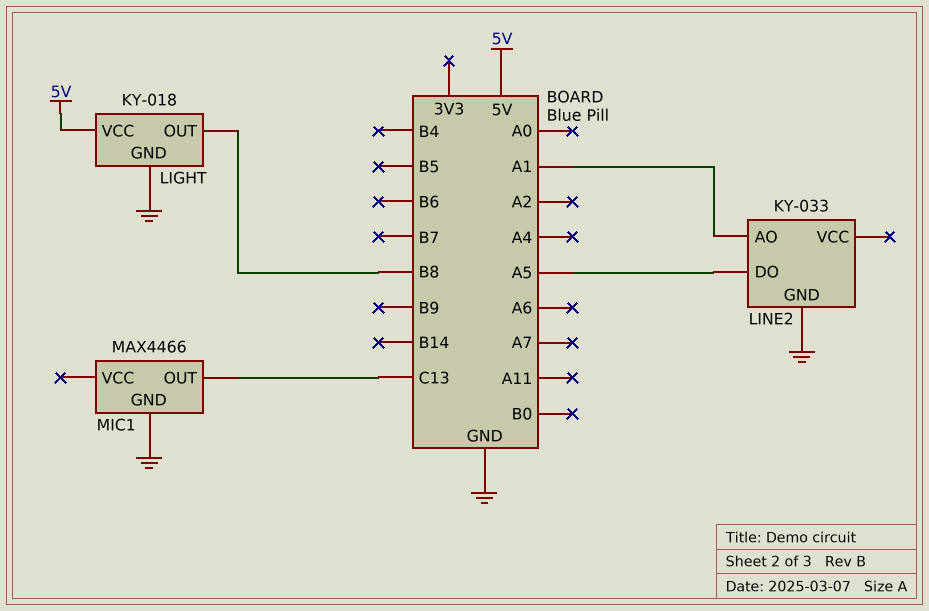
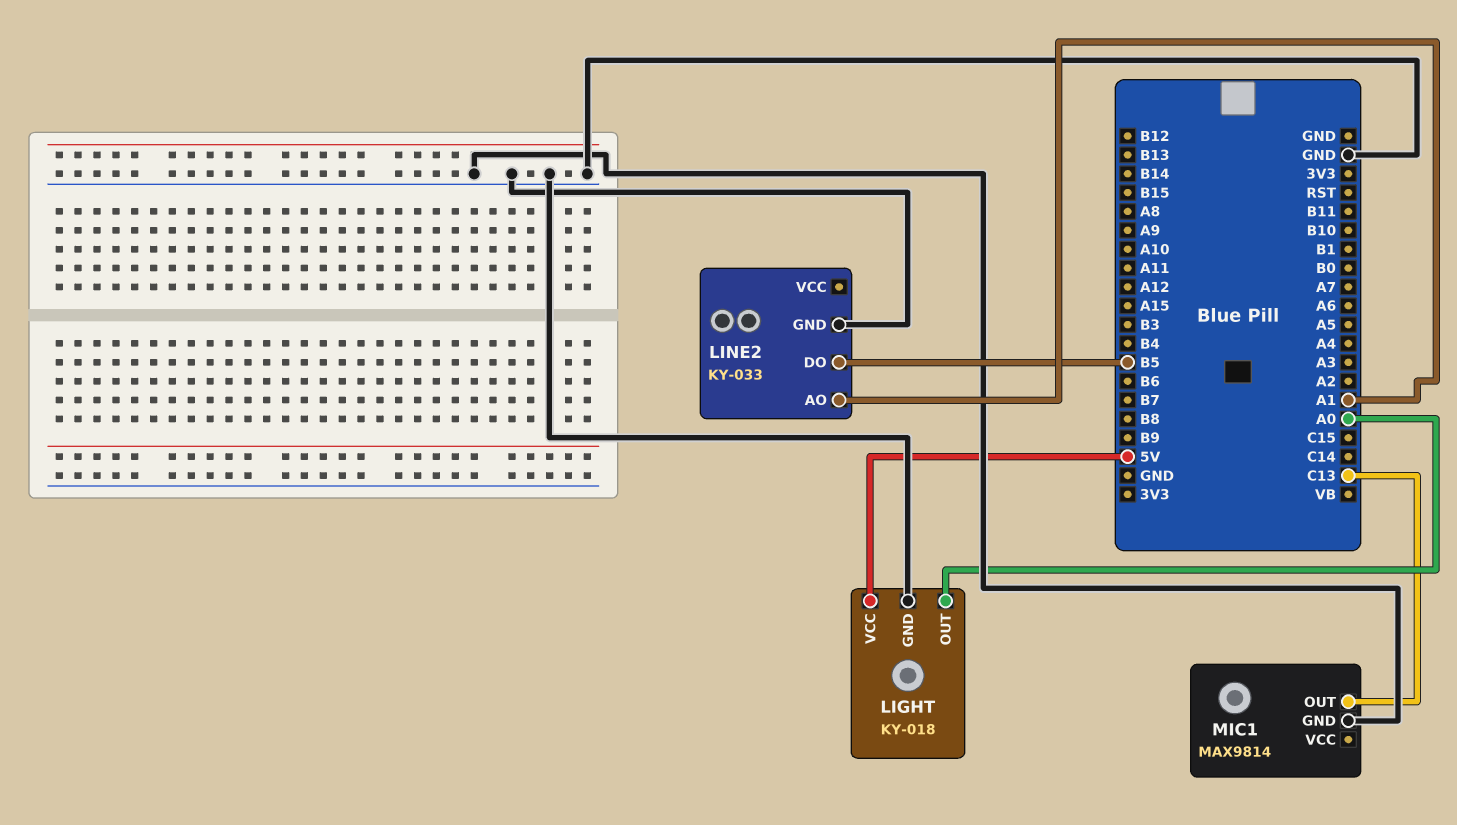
LIGHT pin OUT: B8 -> A0
LINE2 pin DO: A5 -> B5
MIC1: MAX4466 -> MAX9814

